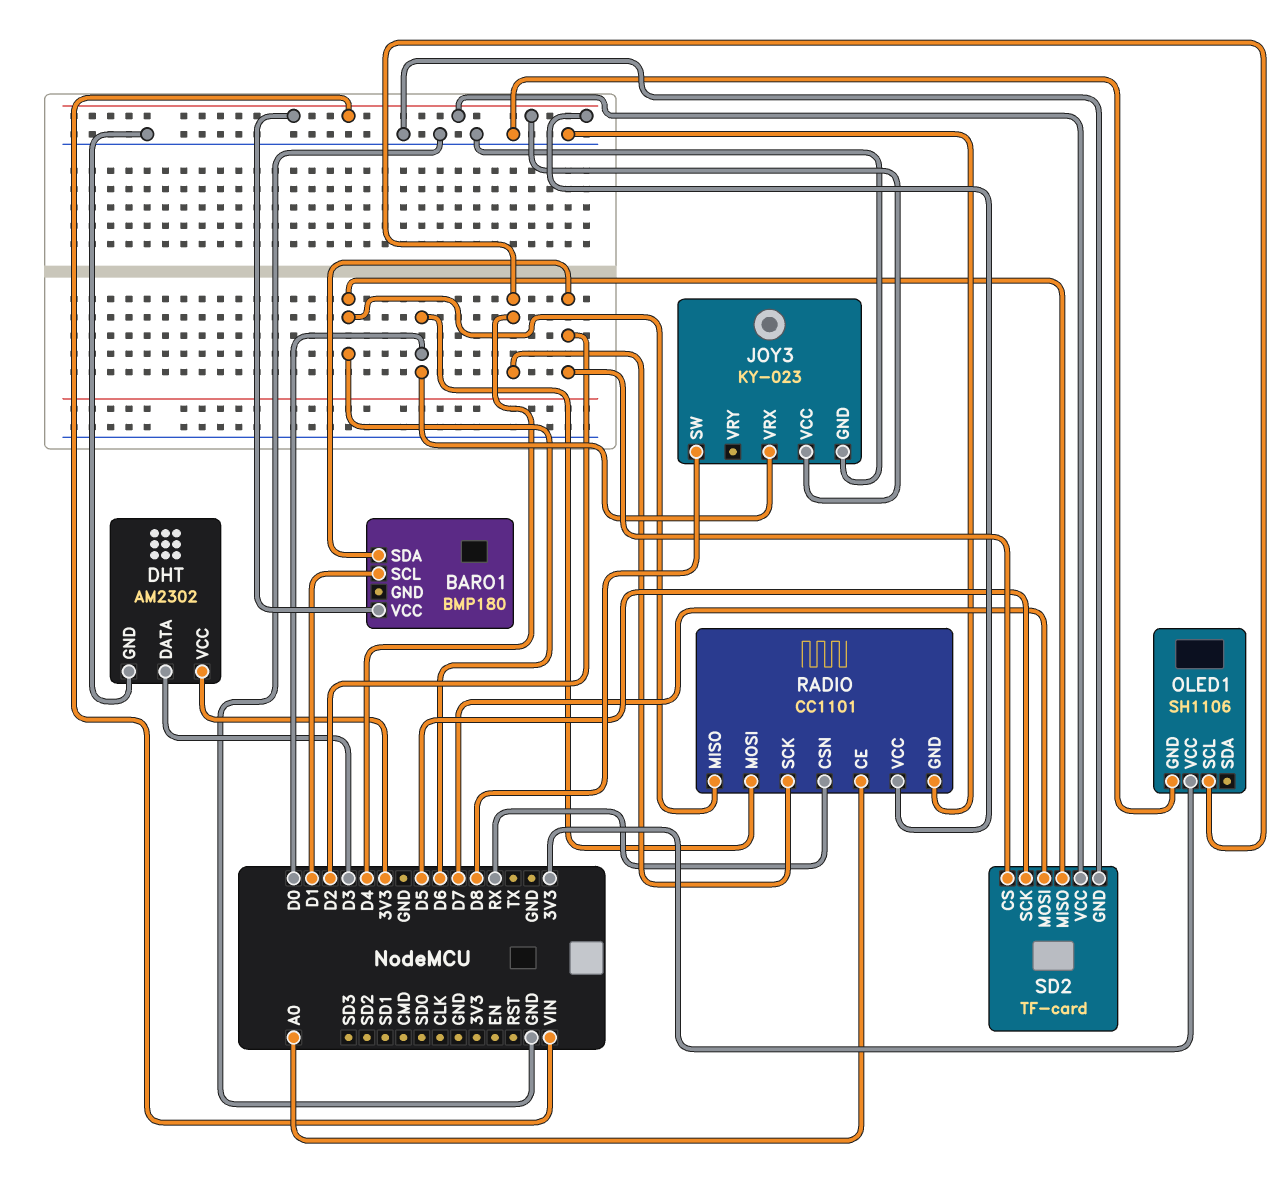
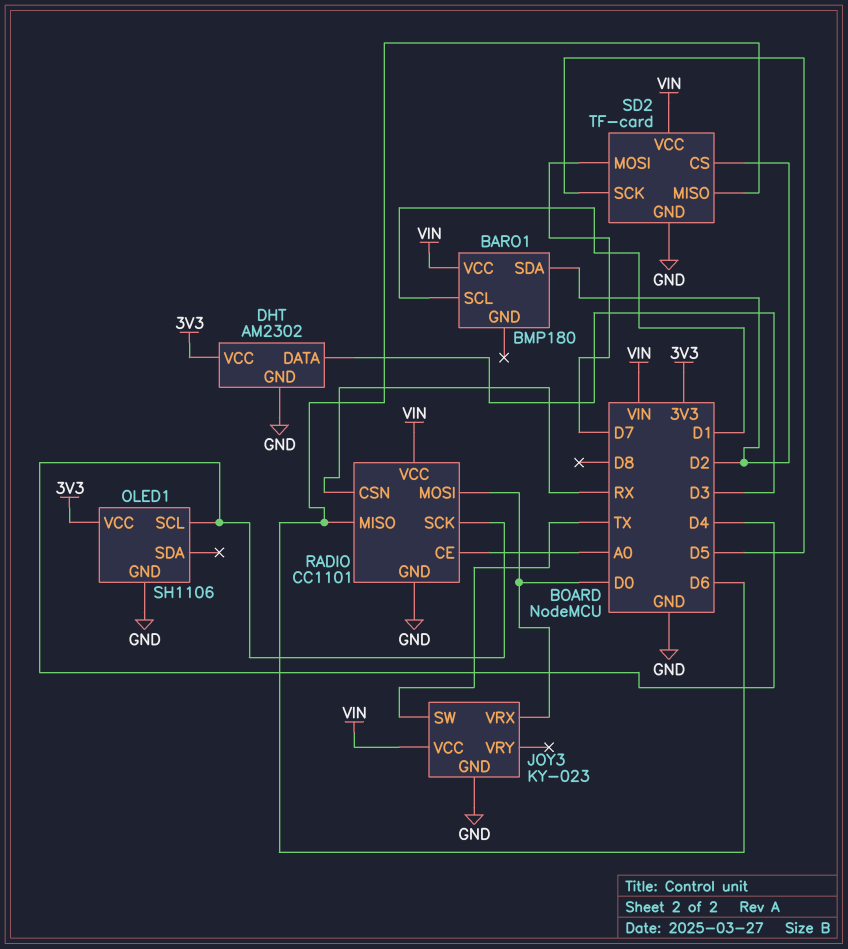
JOY3 pin SW: D8 -> TX

